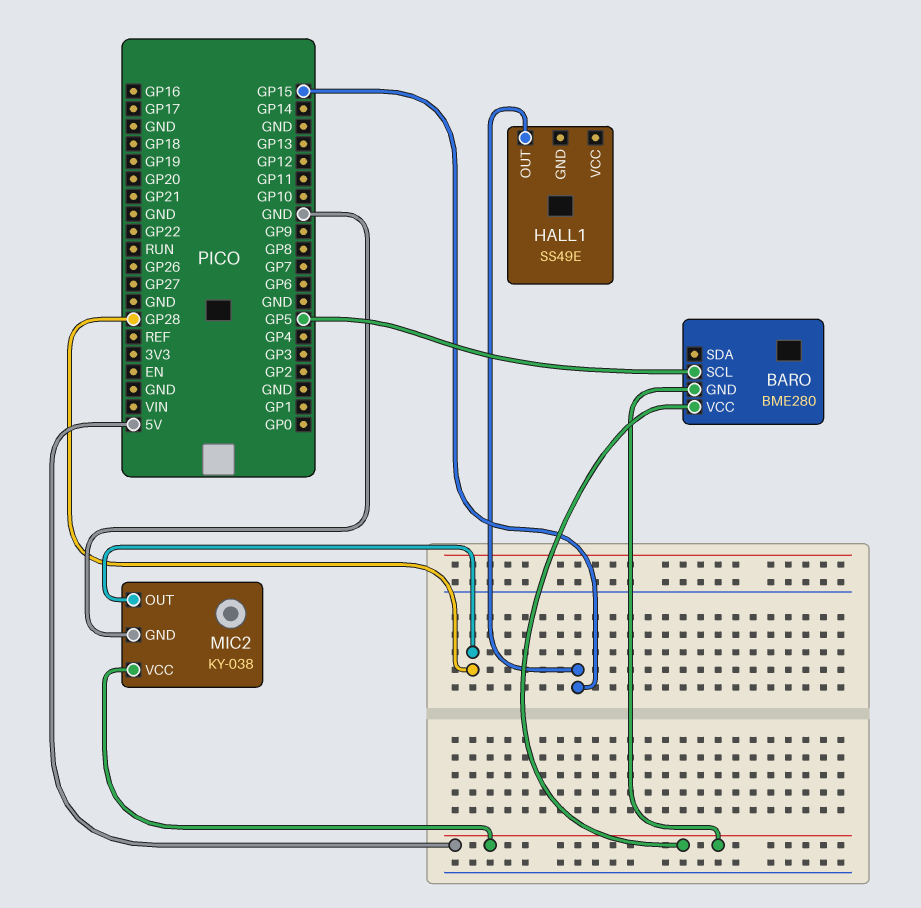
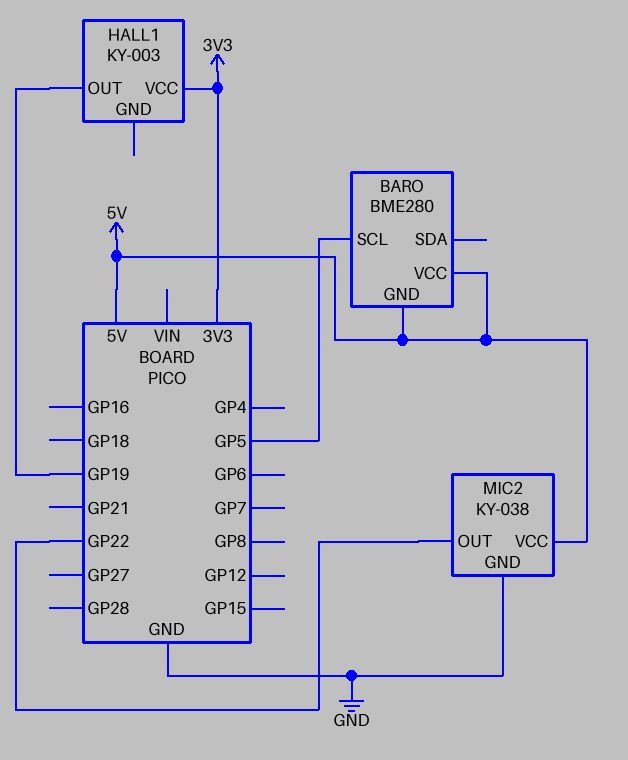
HALL1: SS49E -> KY-003
HALL1 pin OUT: GP15 -> GP19
HALL1 pin VCC: none -> 3V3
MIC2 pin OUT: GP28 -> GP22

